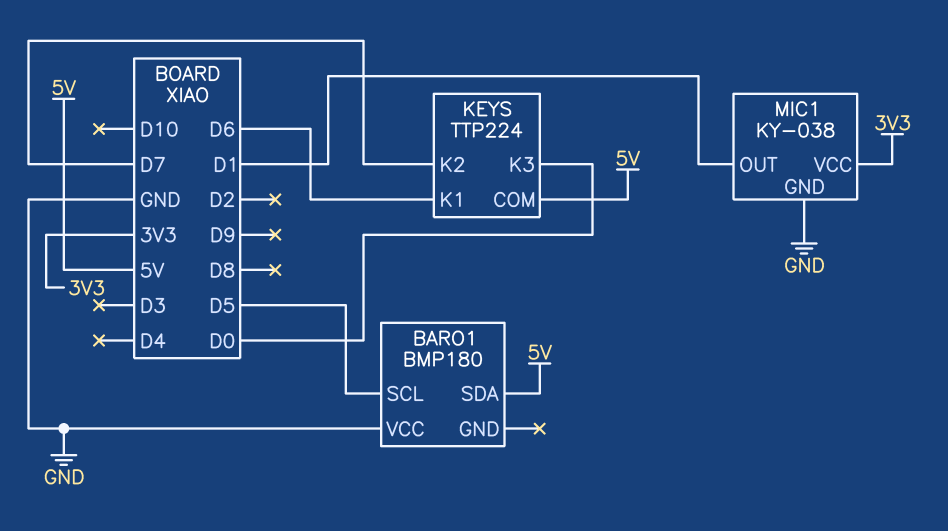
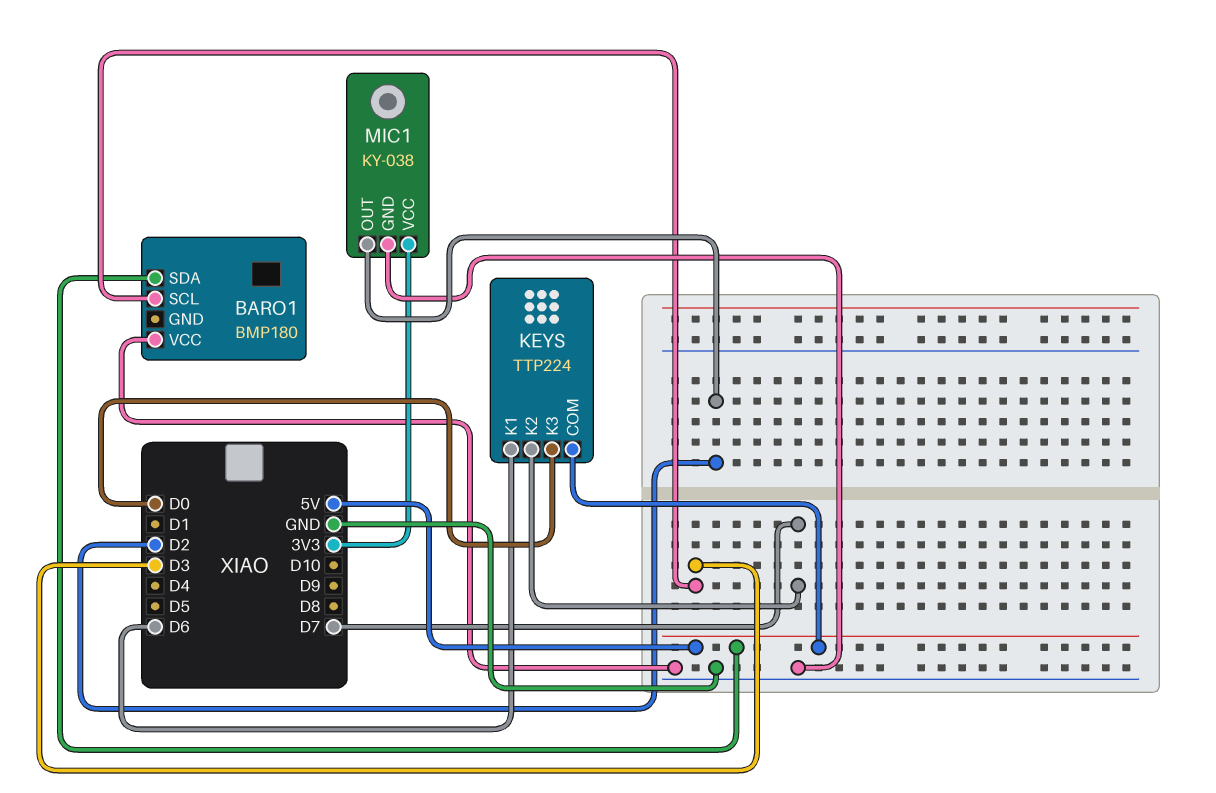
BARO1 pin SCL: D5 -> D3
MIC1 pin OUT: D1 -> D2

